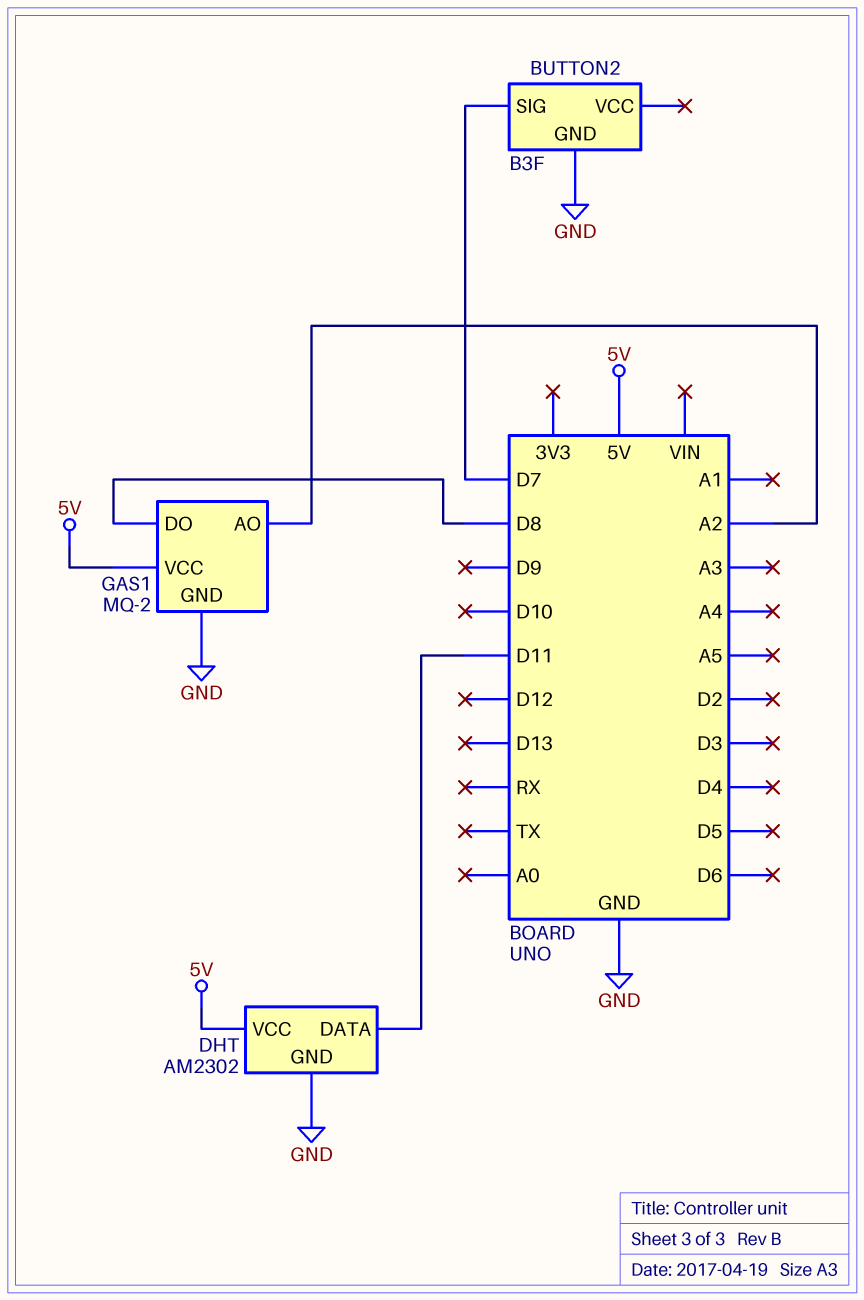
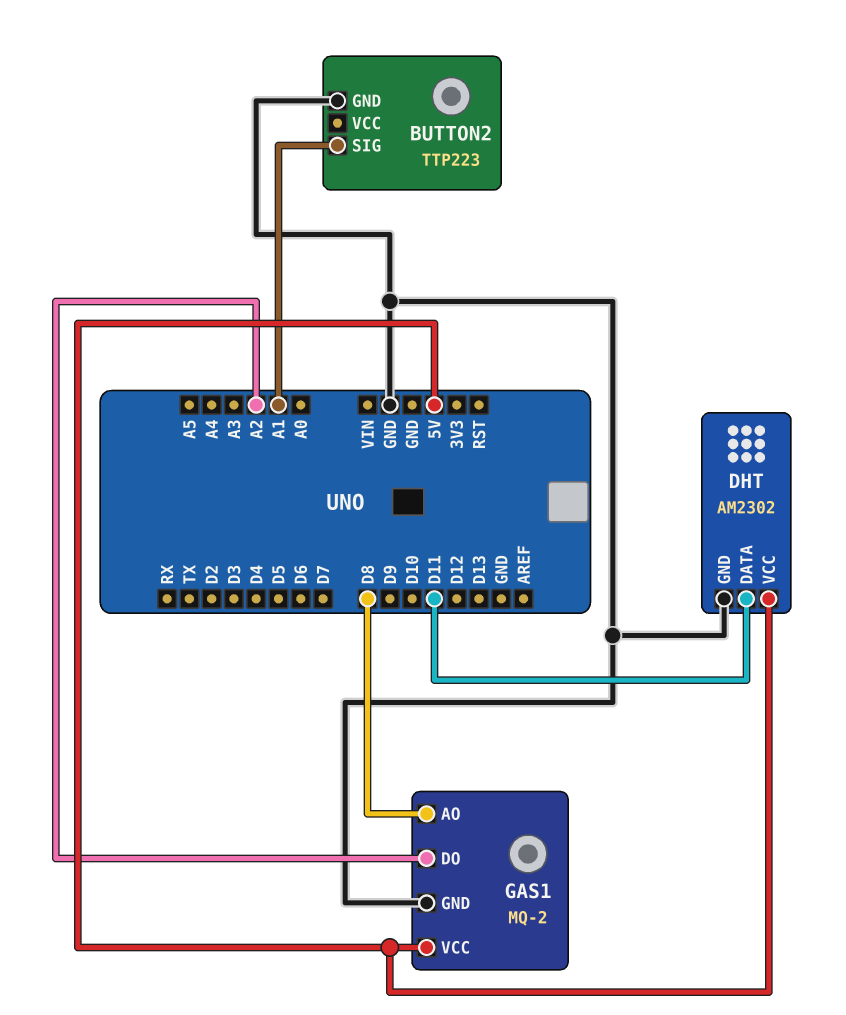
BUTTON2: B3F -> TTP223
BUTTON2 pin SIG: D7 -> A1
GAS1 pin AO: A2 -> D8
GAS1 pin DO: D8 -> A2

